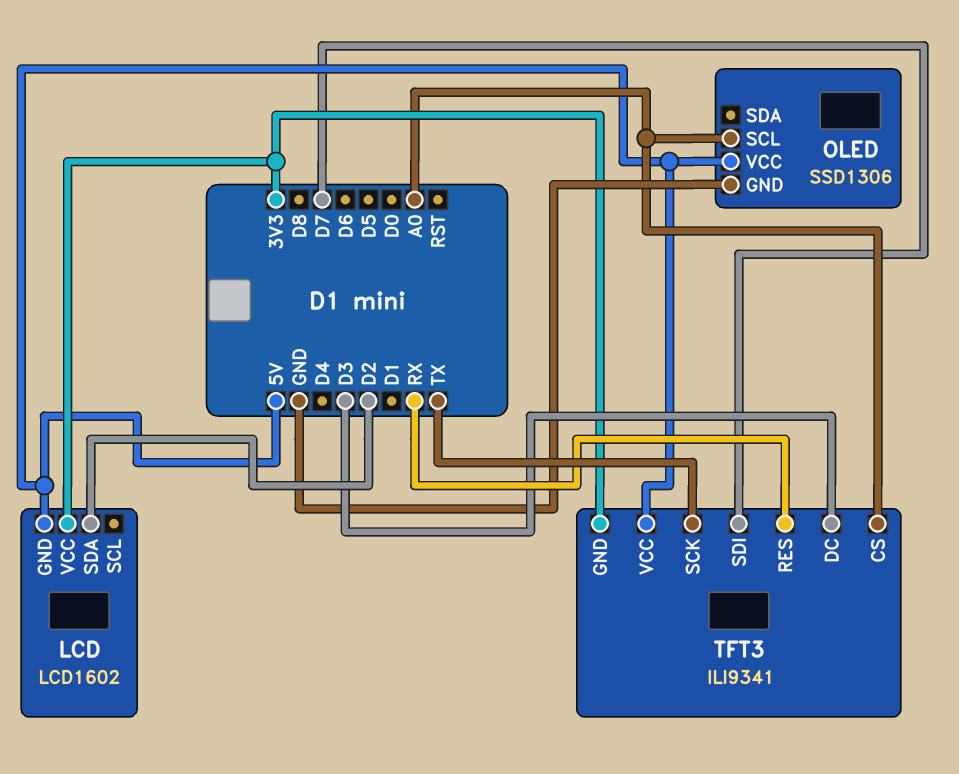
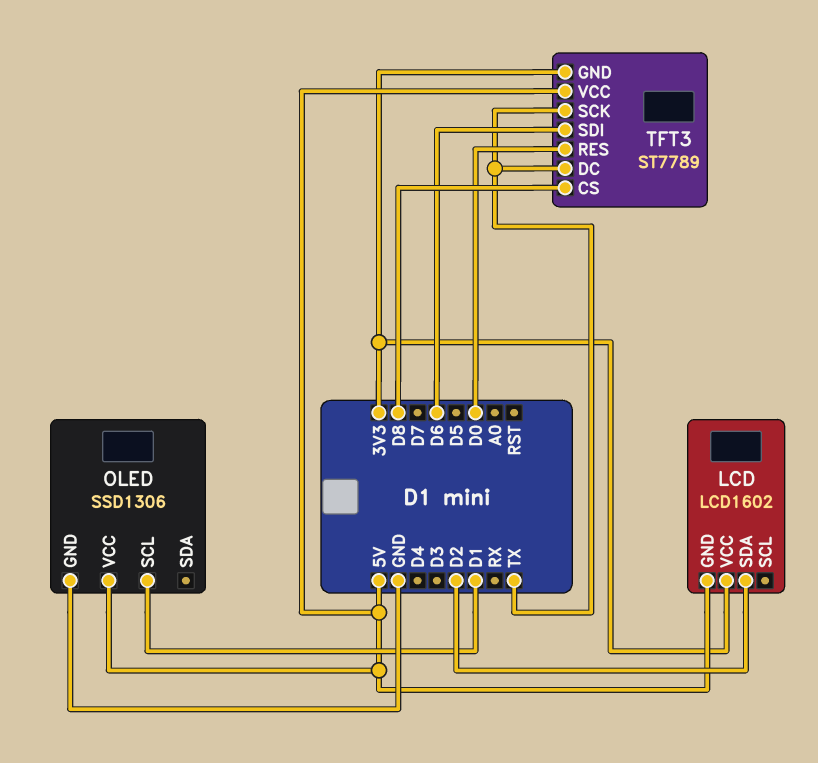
OLED pin SCL: A0 -> D1
TFT3: ILI9341 -> ST7789
TFT3 pin CS: A0 -> D8
TFT3 pin DC: D3 -> TX
TFT3 pin RES: RX -> D0
TFT3 pin SDI: D7 -> D6

